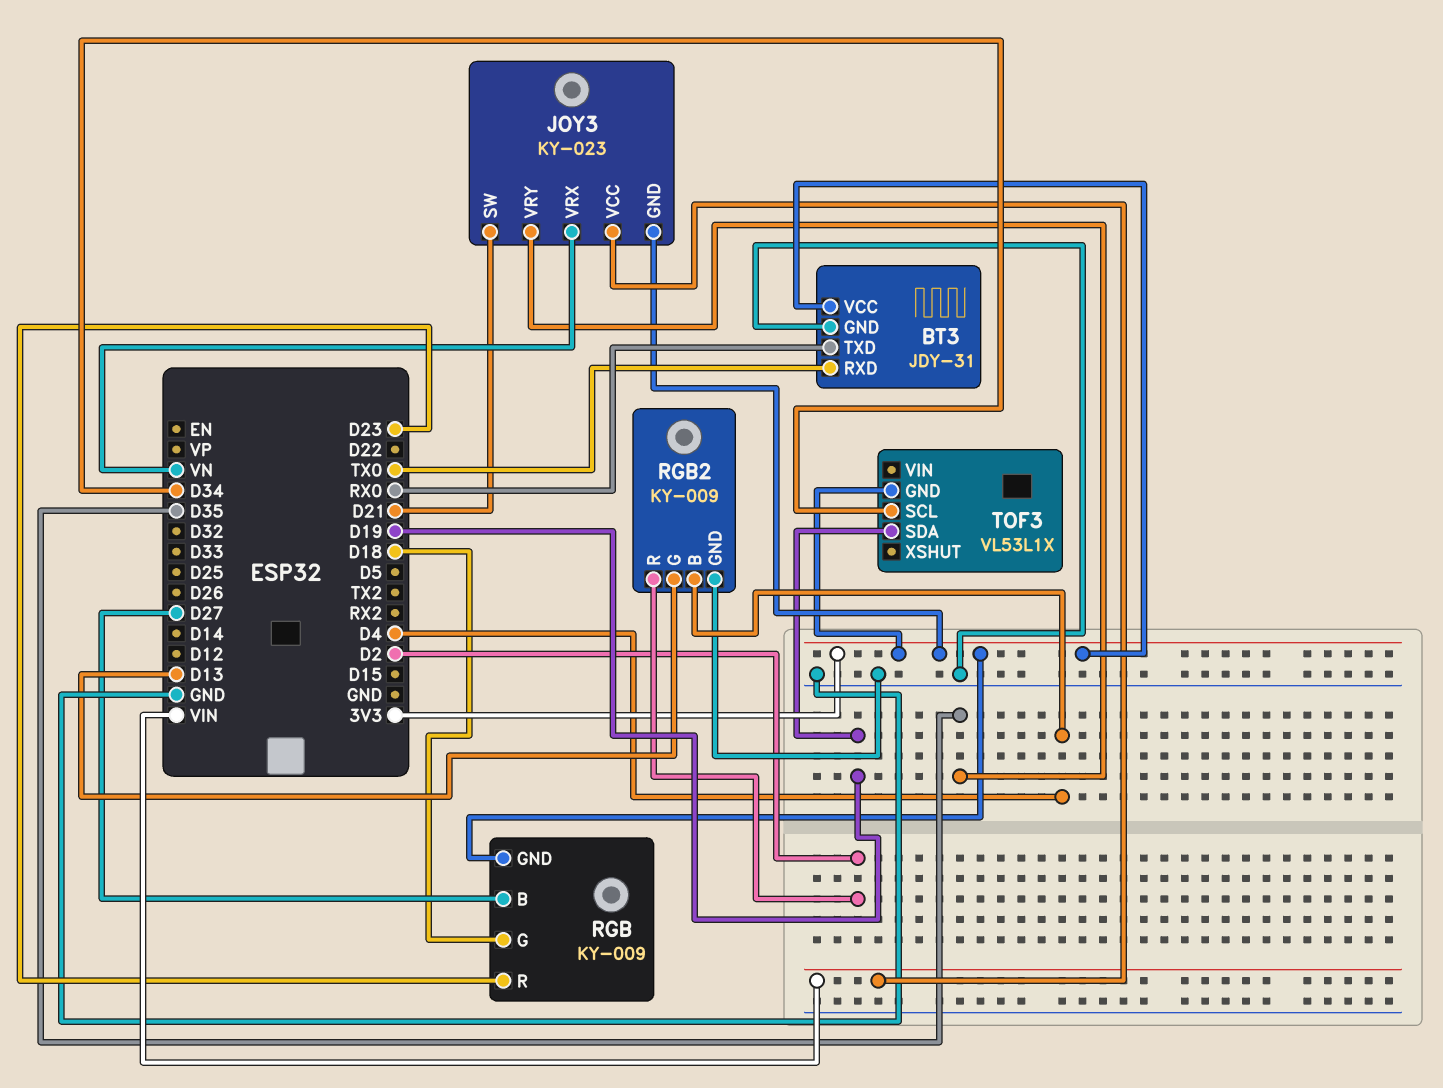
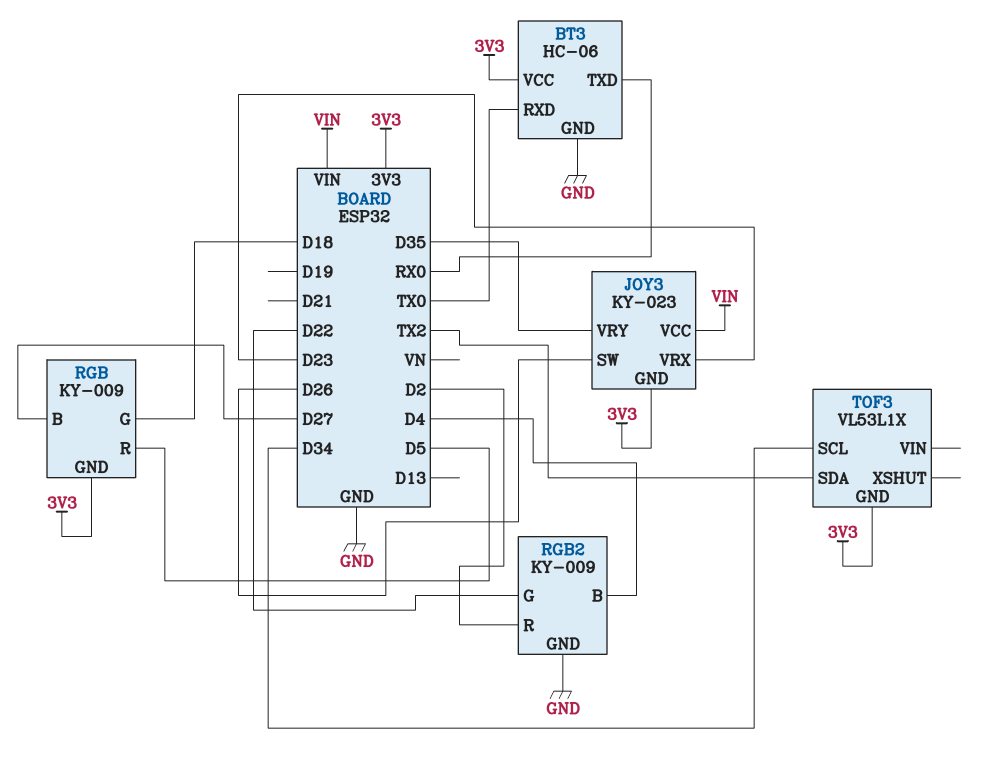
BT3: JDY-31 -> HC-06
JOY3 pin SW: D21 -> D26
JOY3 pin VRX: VN -> D23
RGB pin R: D23 -> D5
RGB2 pin G: D13 -> D22
TOF3 pin SDA: D19 -> TX2

